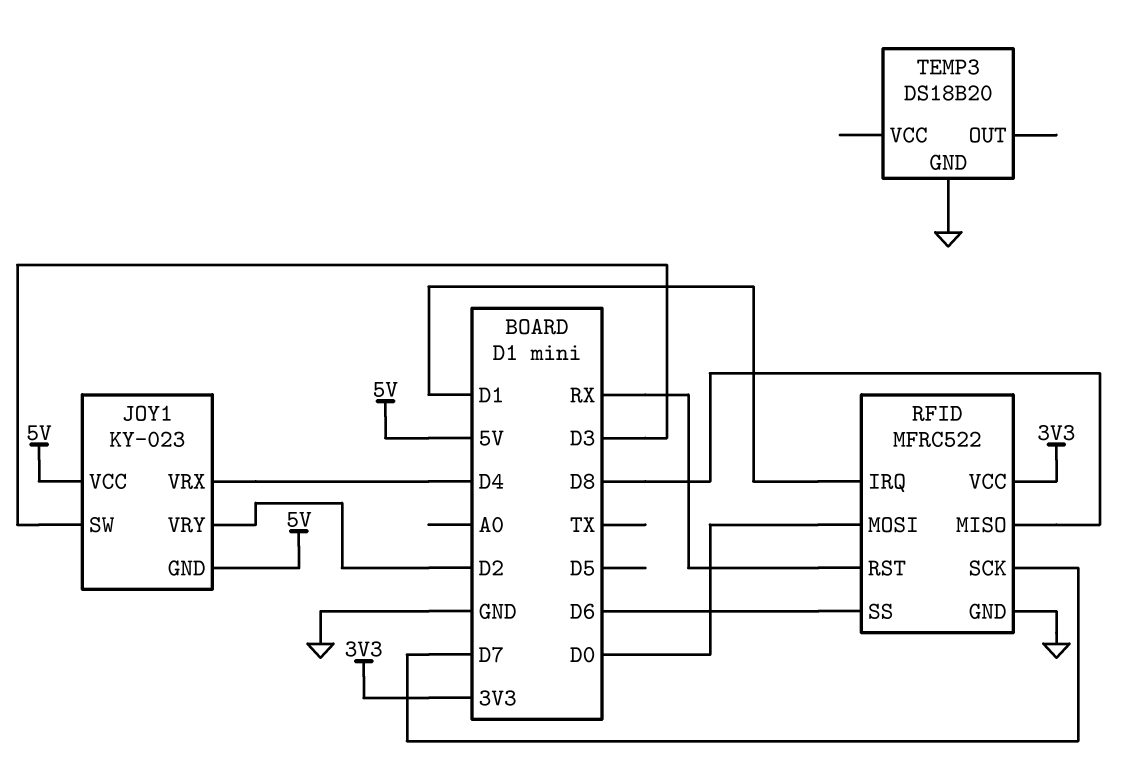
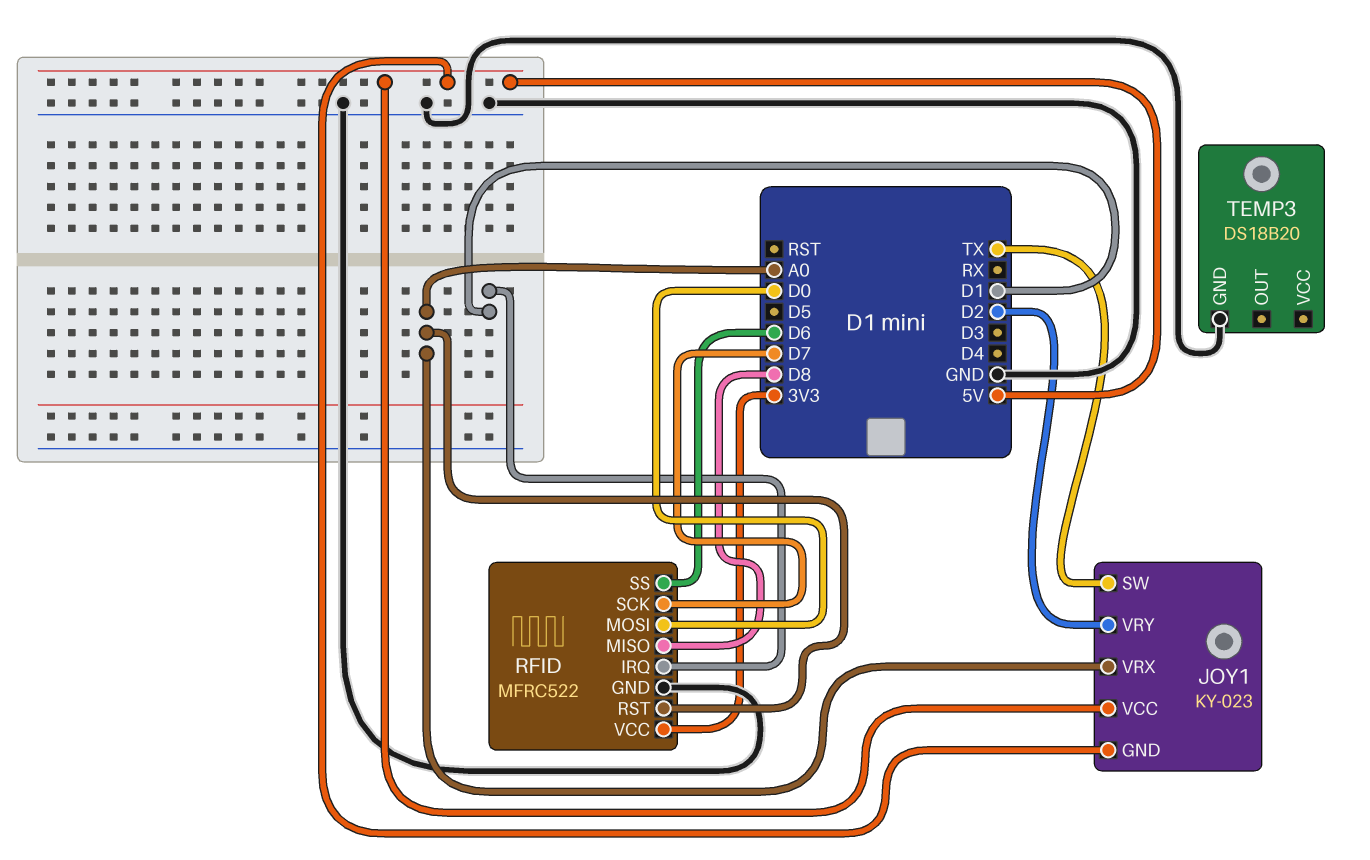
JOY1 pin SW: D3 -> TX
JOY1 pin VRX: D4 -> A0
RFID pin RST: RX -> A0

